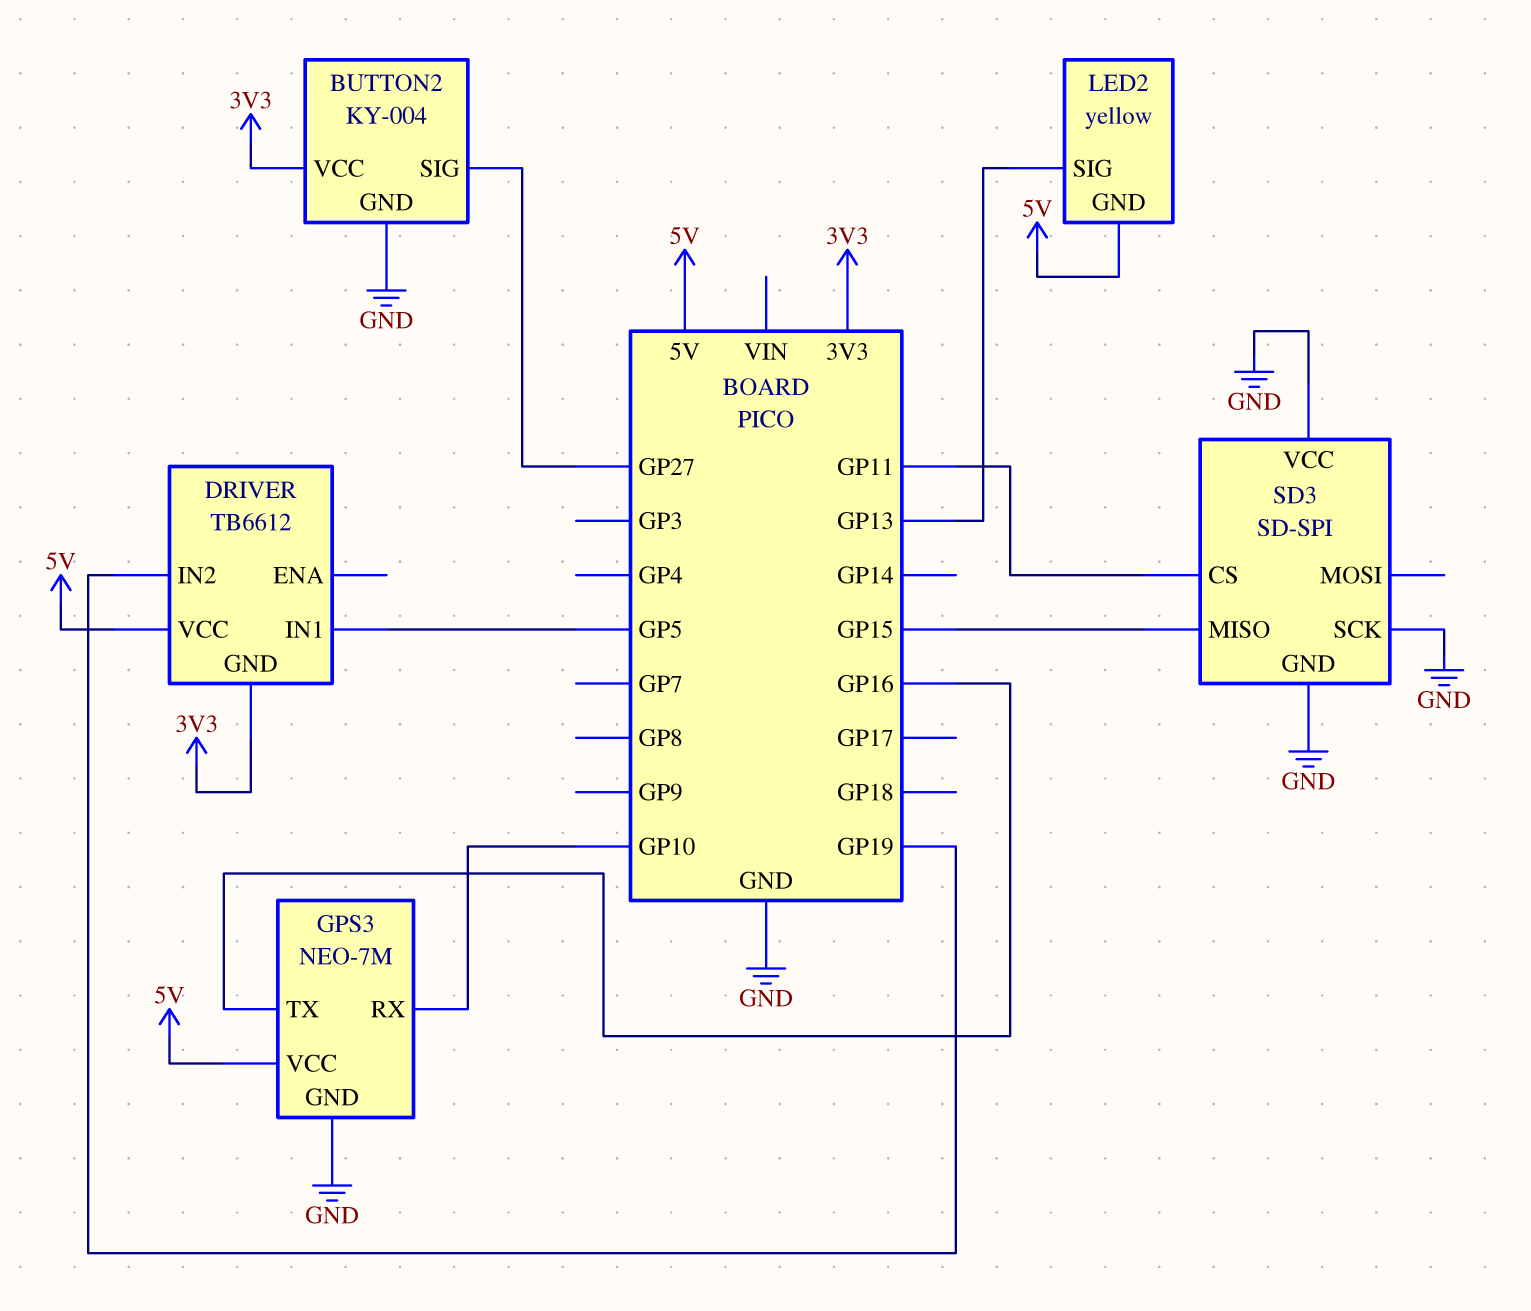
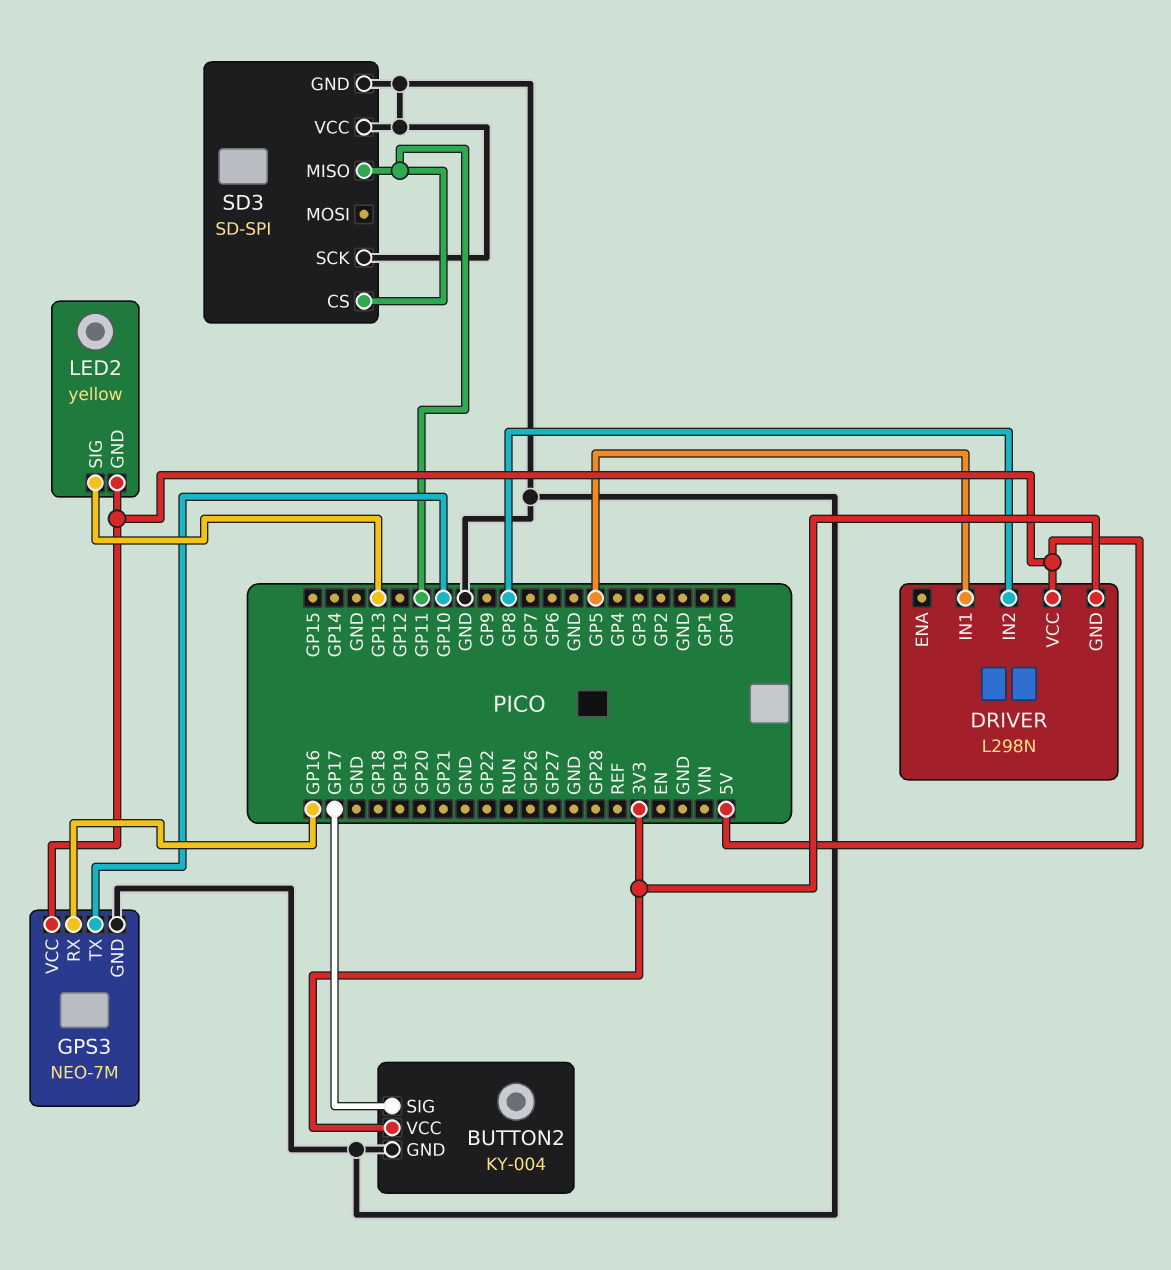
BUTTON2 pin SIG: GP27 -> GP17
DRIVER: TB6612 -> L298N
DRIVER pin IN2: GP19 -> GP8
GPS3 pin RX: GP10 -> GP16
GPS3 pin TX: GP16 -> GP10
SD3 pin MISO: GP15 -> GP11

